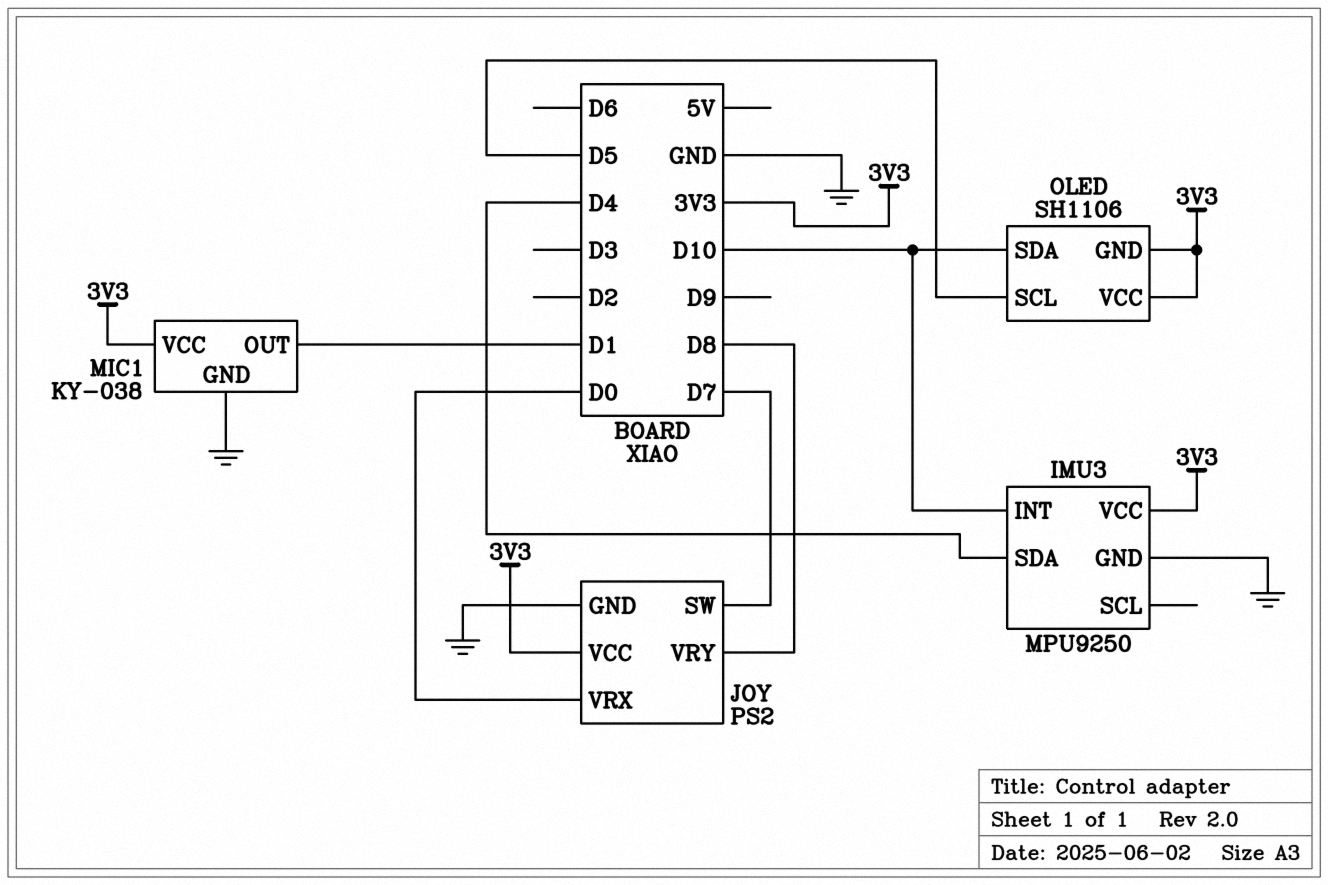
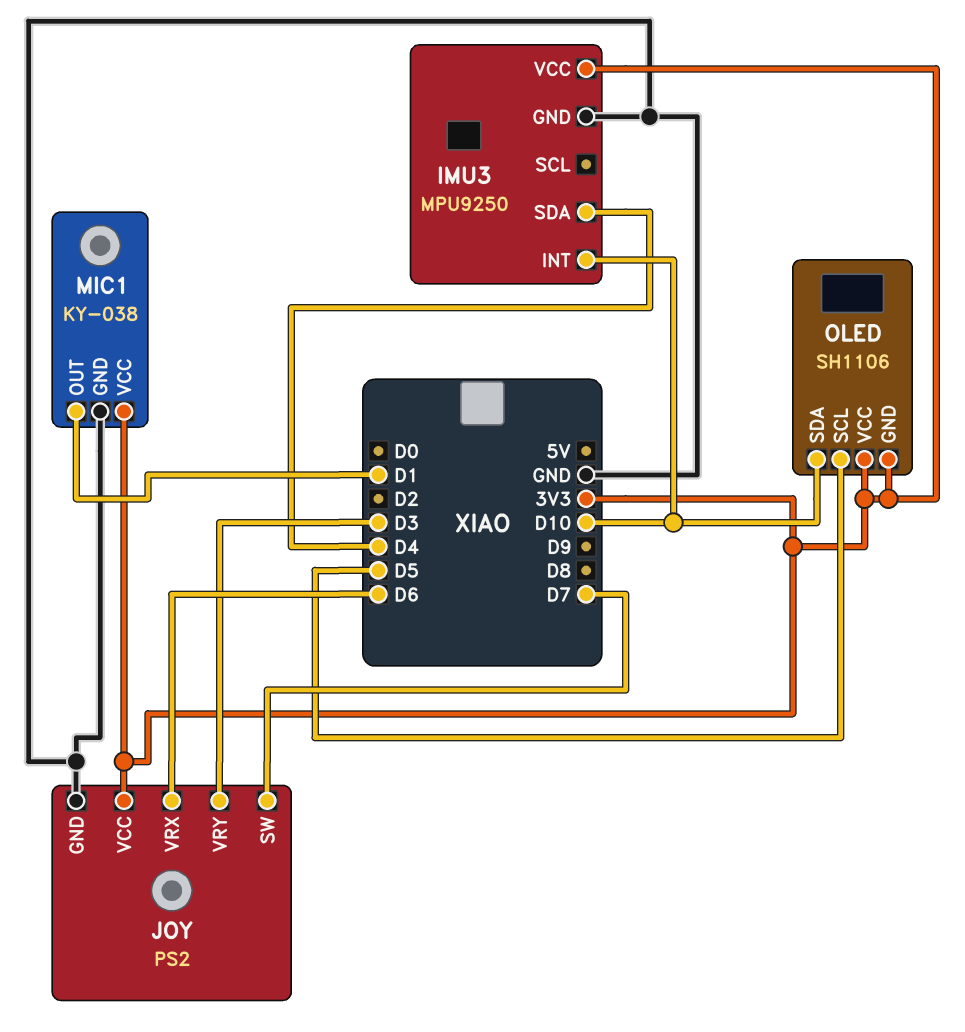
JOY pin VRX: D0 -> D6
JOY pin VRY: D8 -> D3

